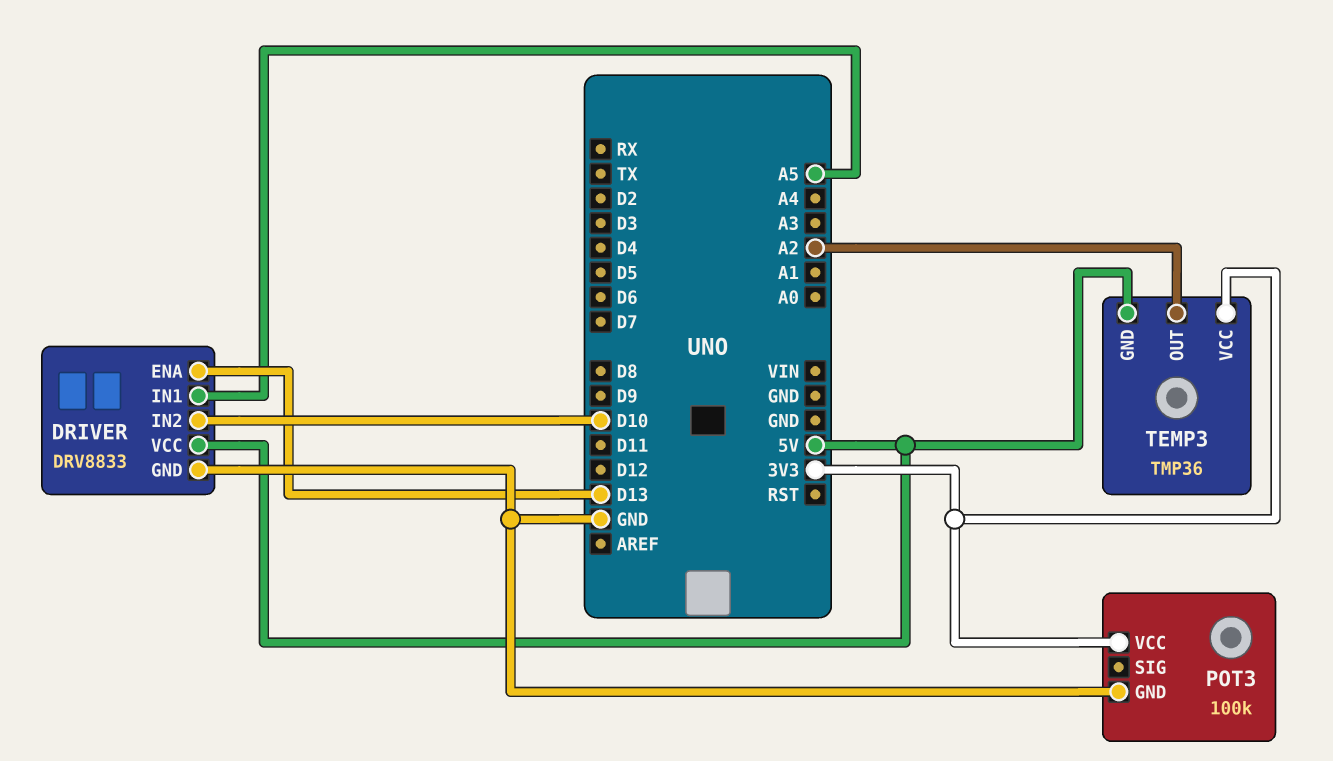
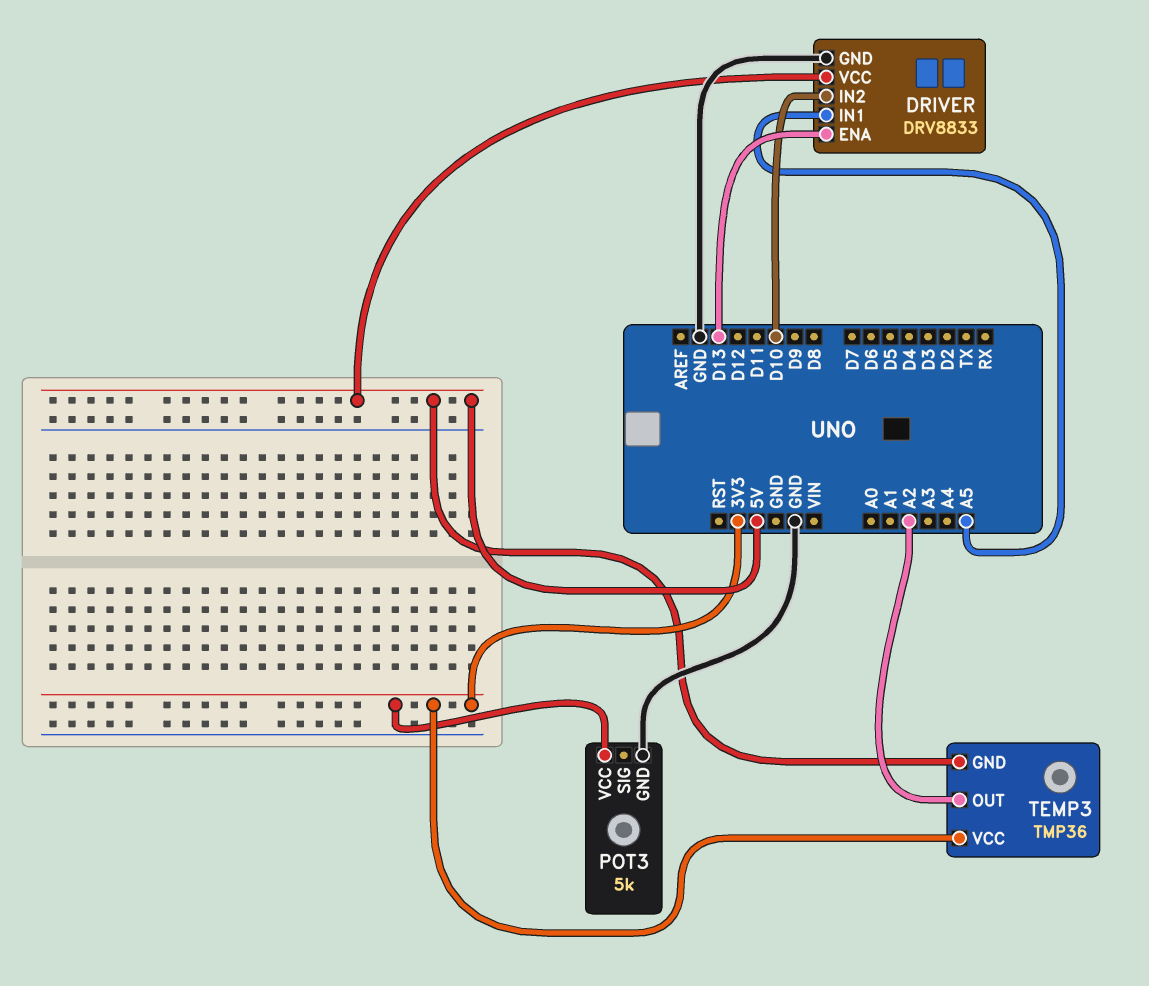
POT3: 100k -> 5k

